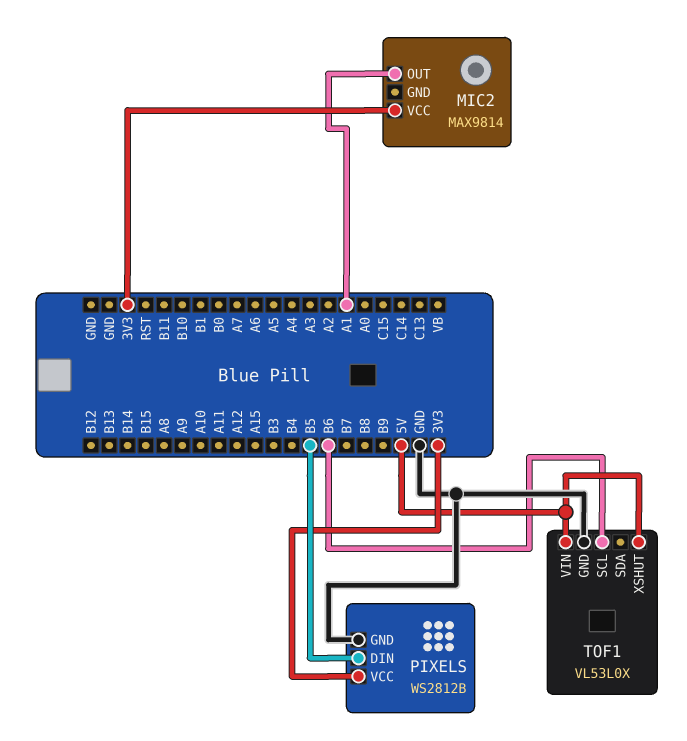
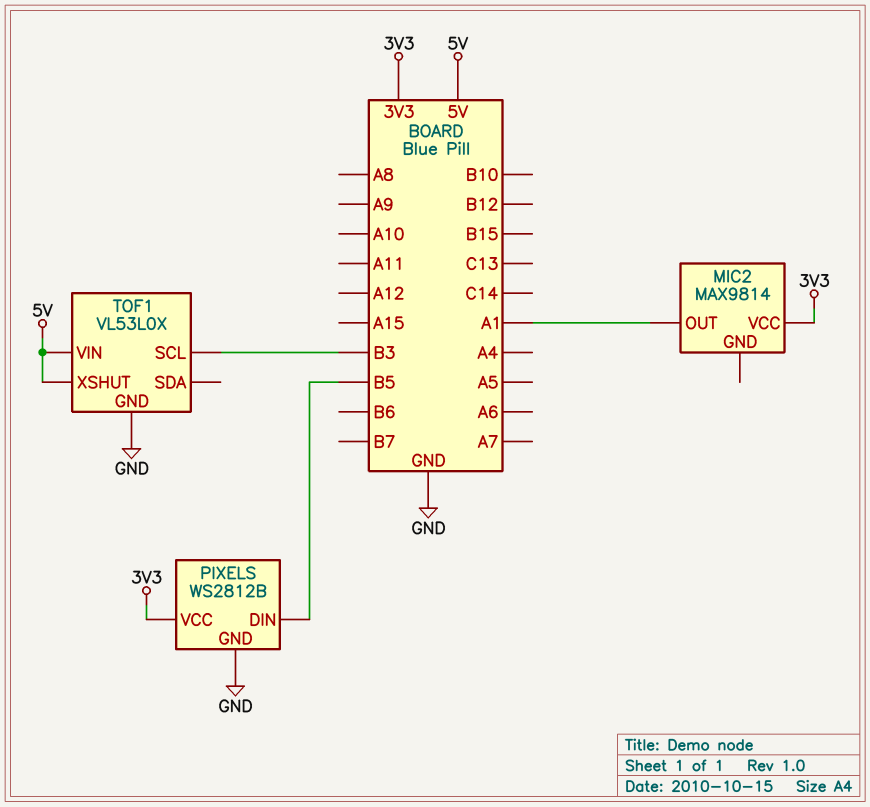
TOF1 pin SCL: B6 -> B3

